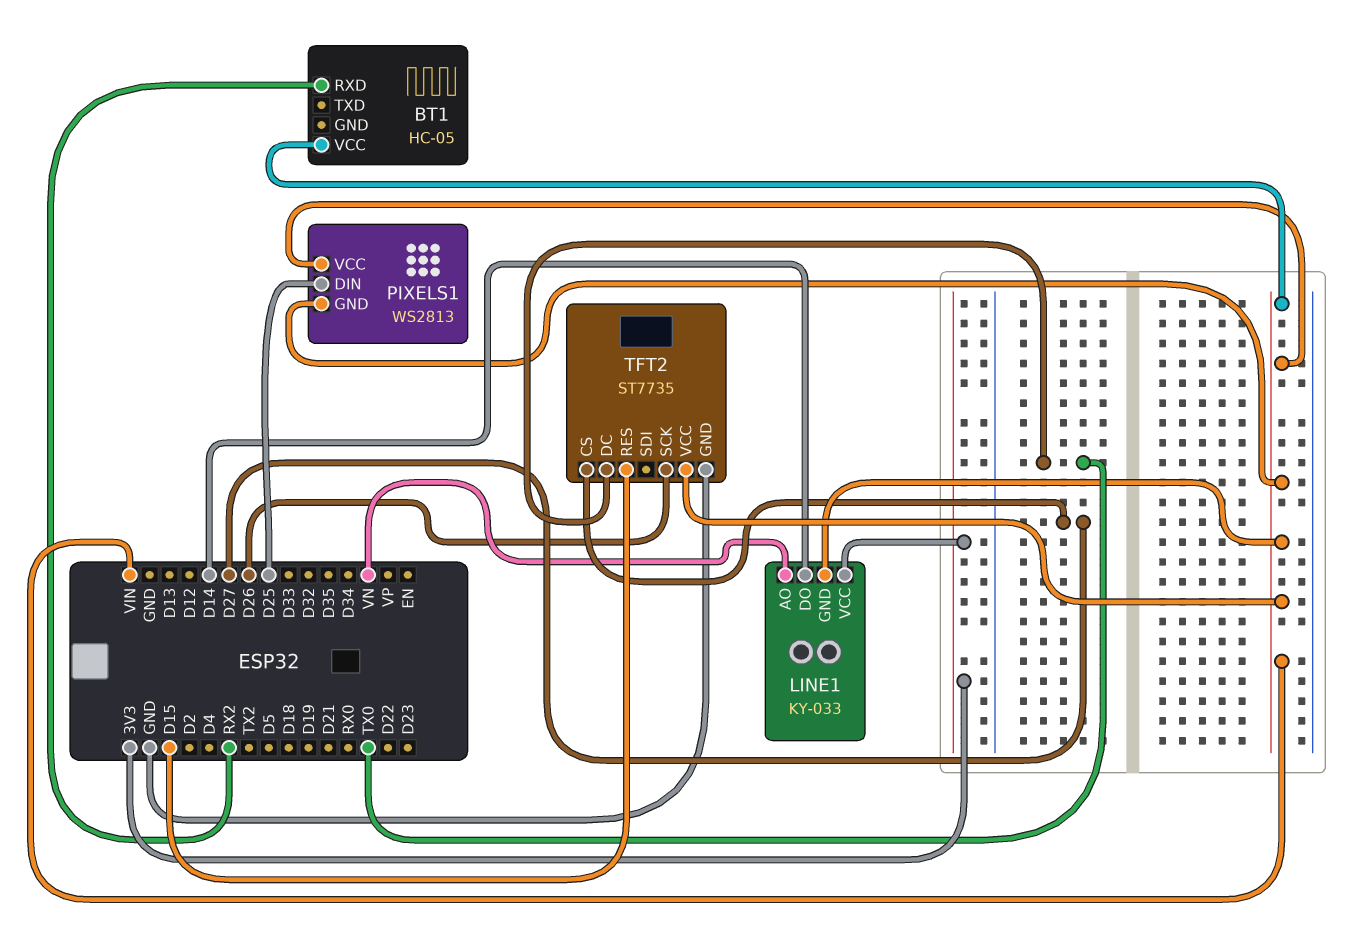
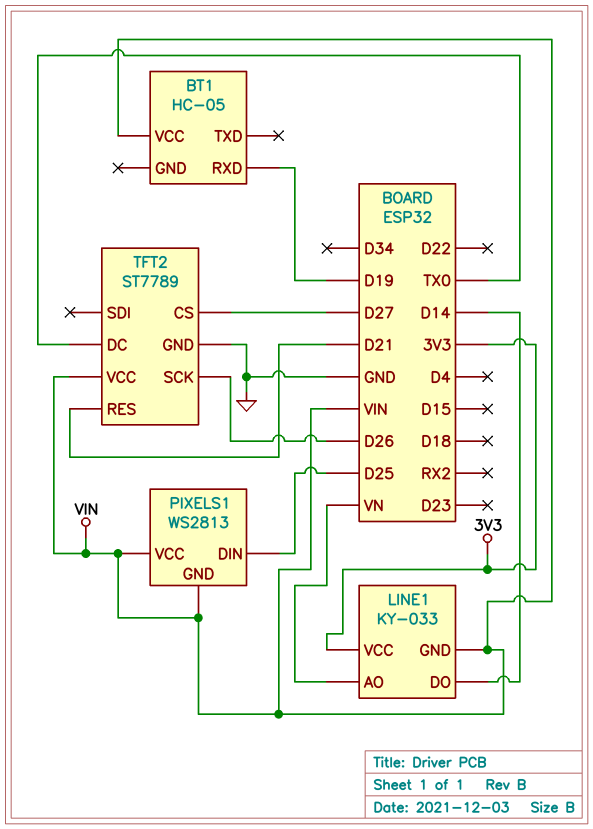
BT1 pin RXD: RX2 -> D19
TFT2: ST7735 -> ST7789
TFT2 pin RES: D15 -> D21

